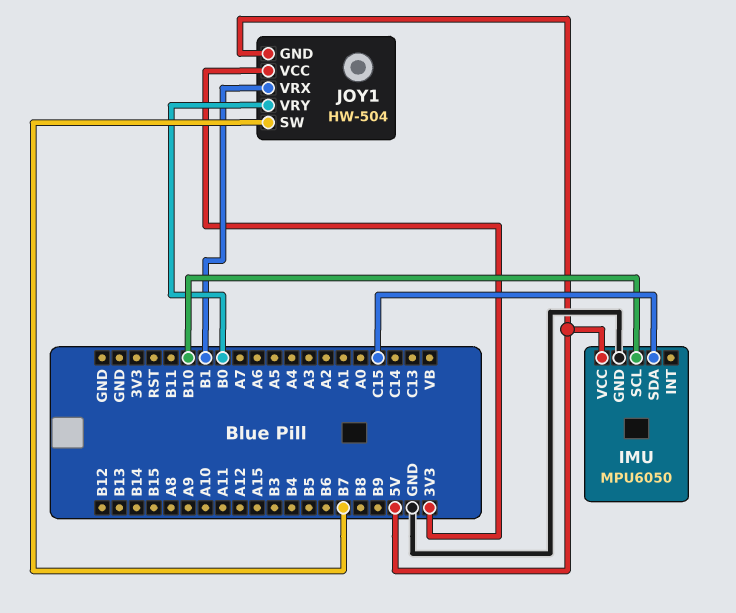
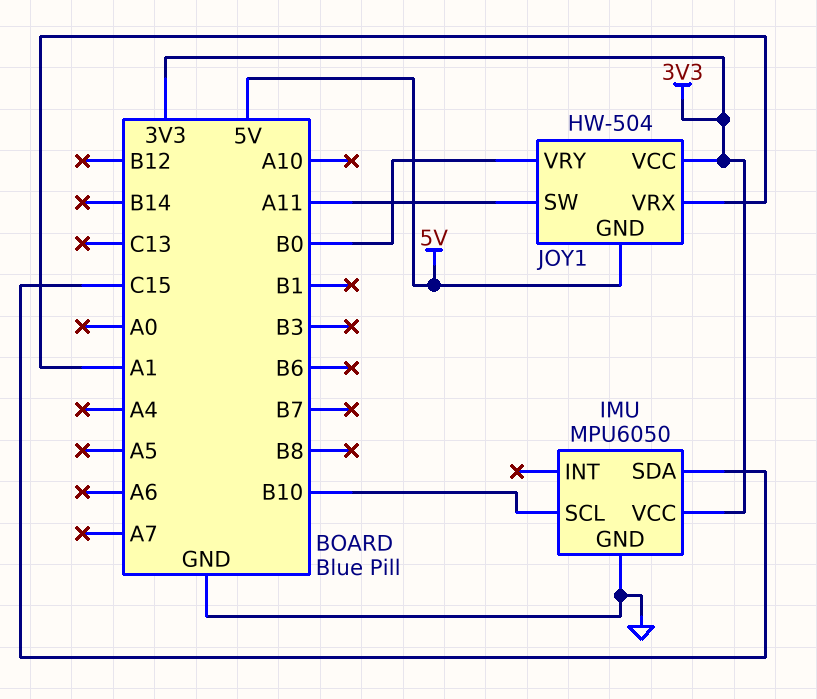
IMU pin VCC: 5V -> 3V3
JOY1 pin SW: B7 -> A11
JOY1 pin VRX: B1 -> A1

